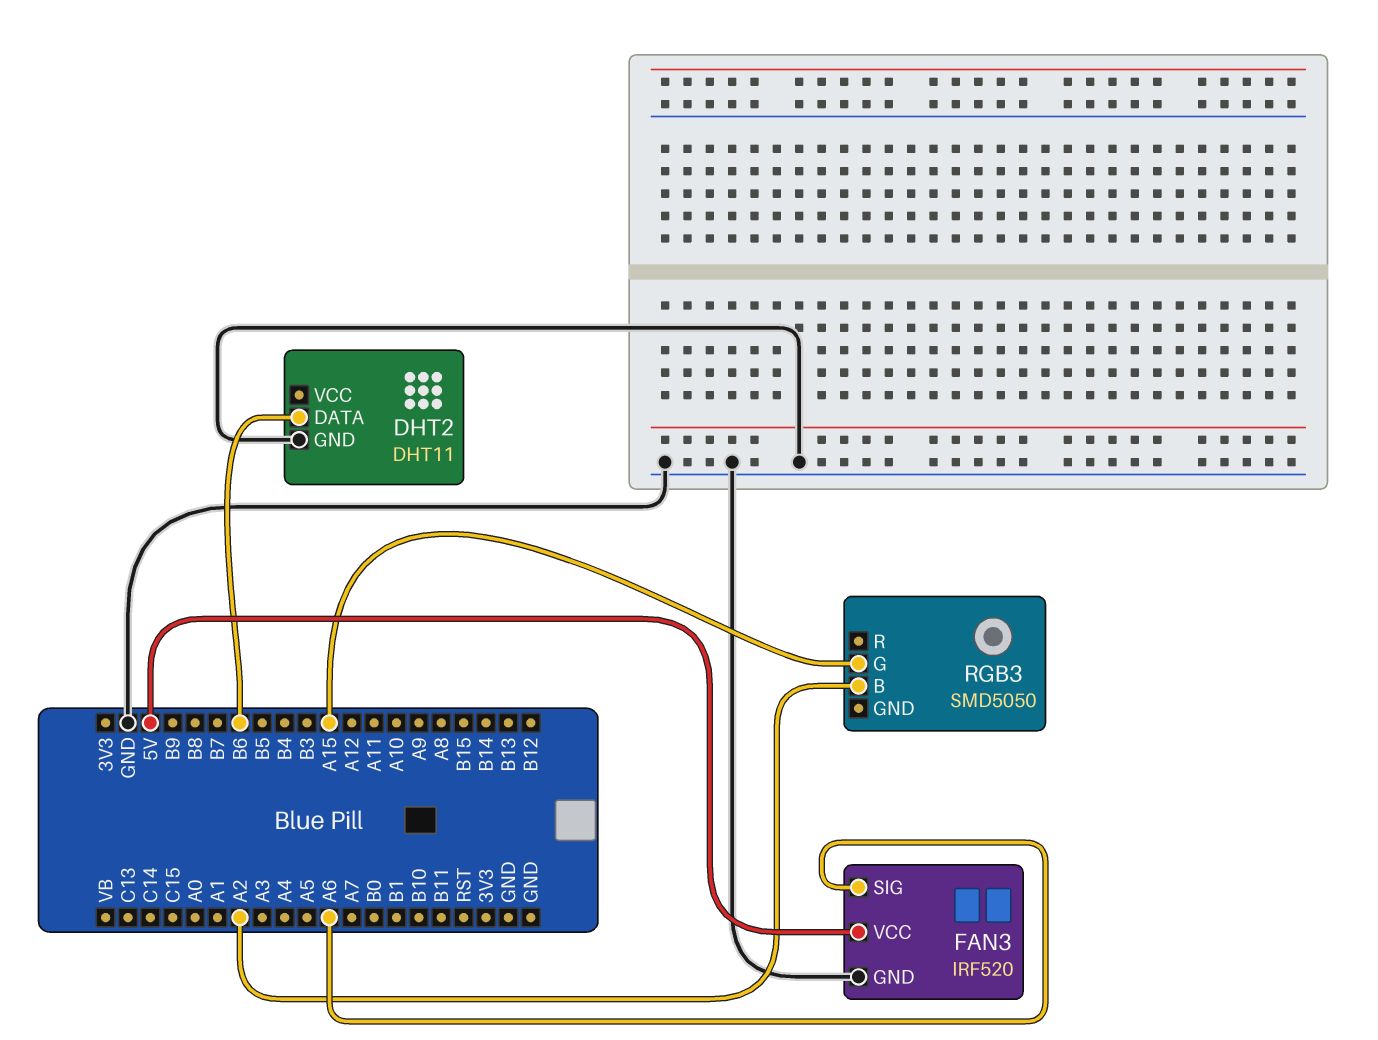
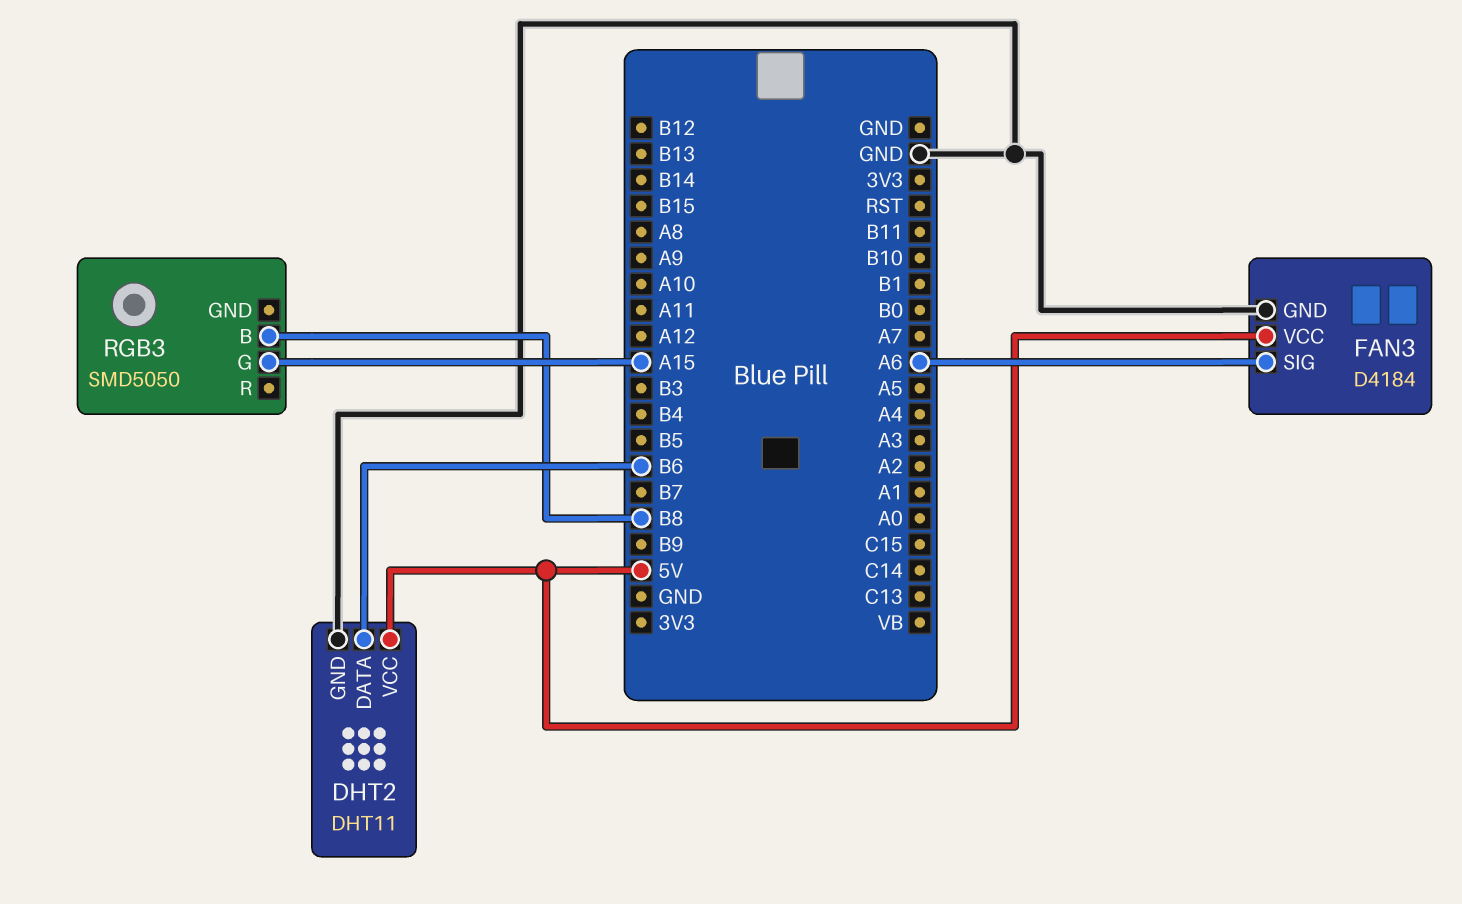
DHT2 pin VCC: none -> 5V
FAN3: IRF520 -> D4184
RGB3 pin B: A2 -> B8

